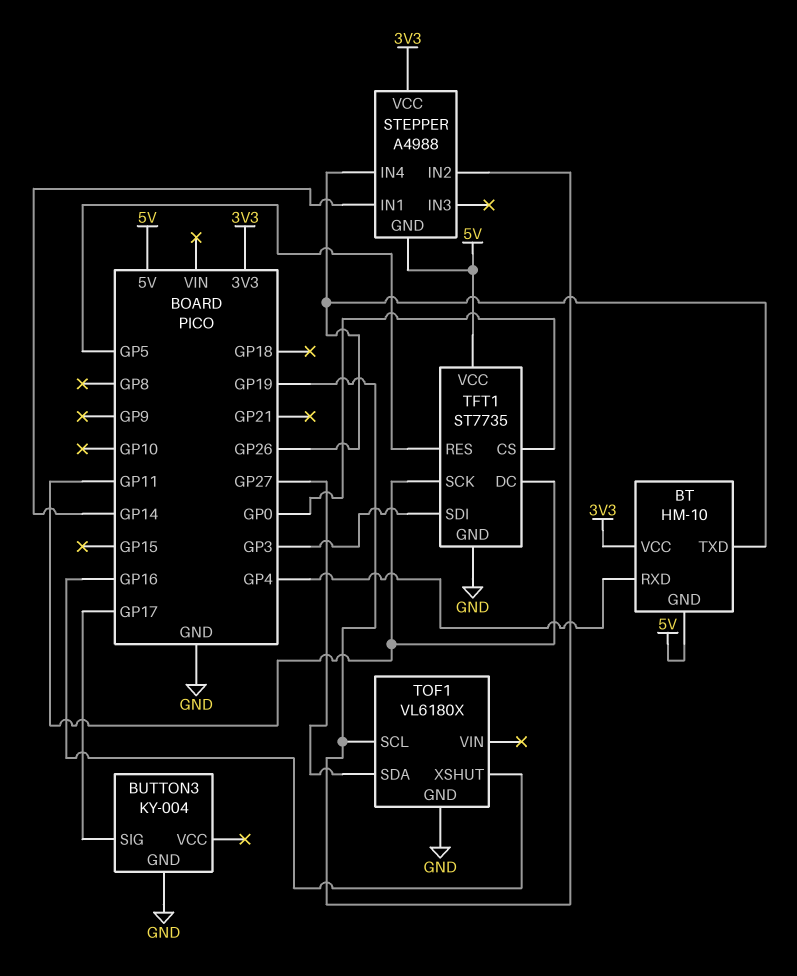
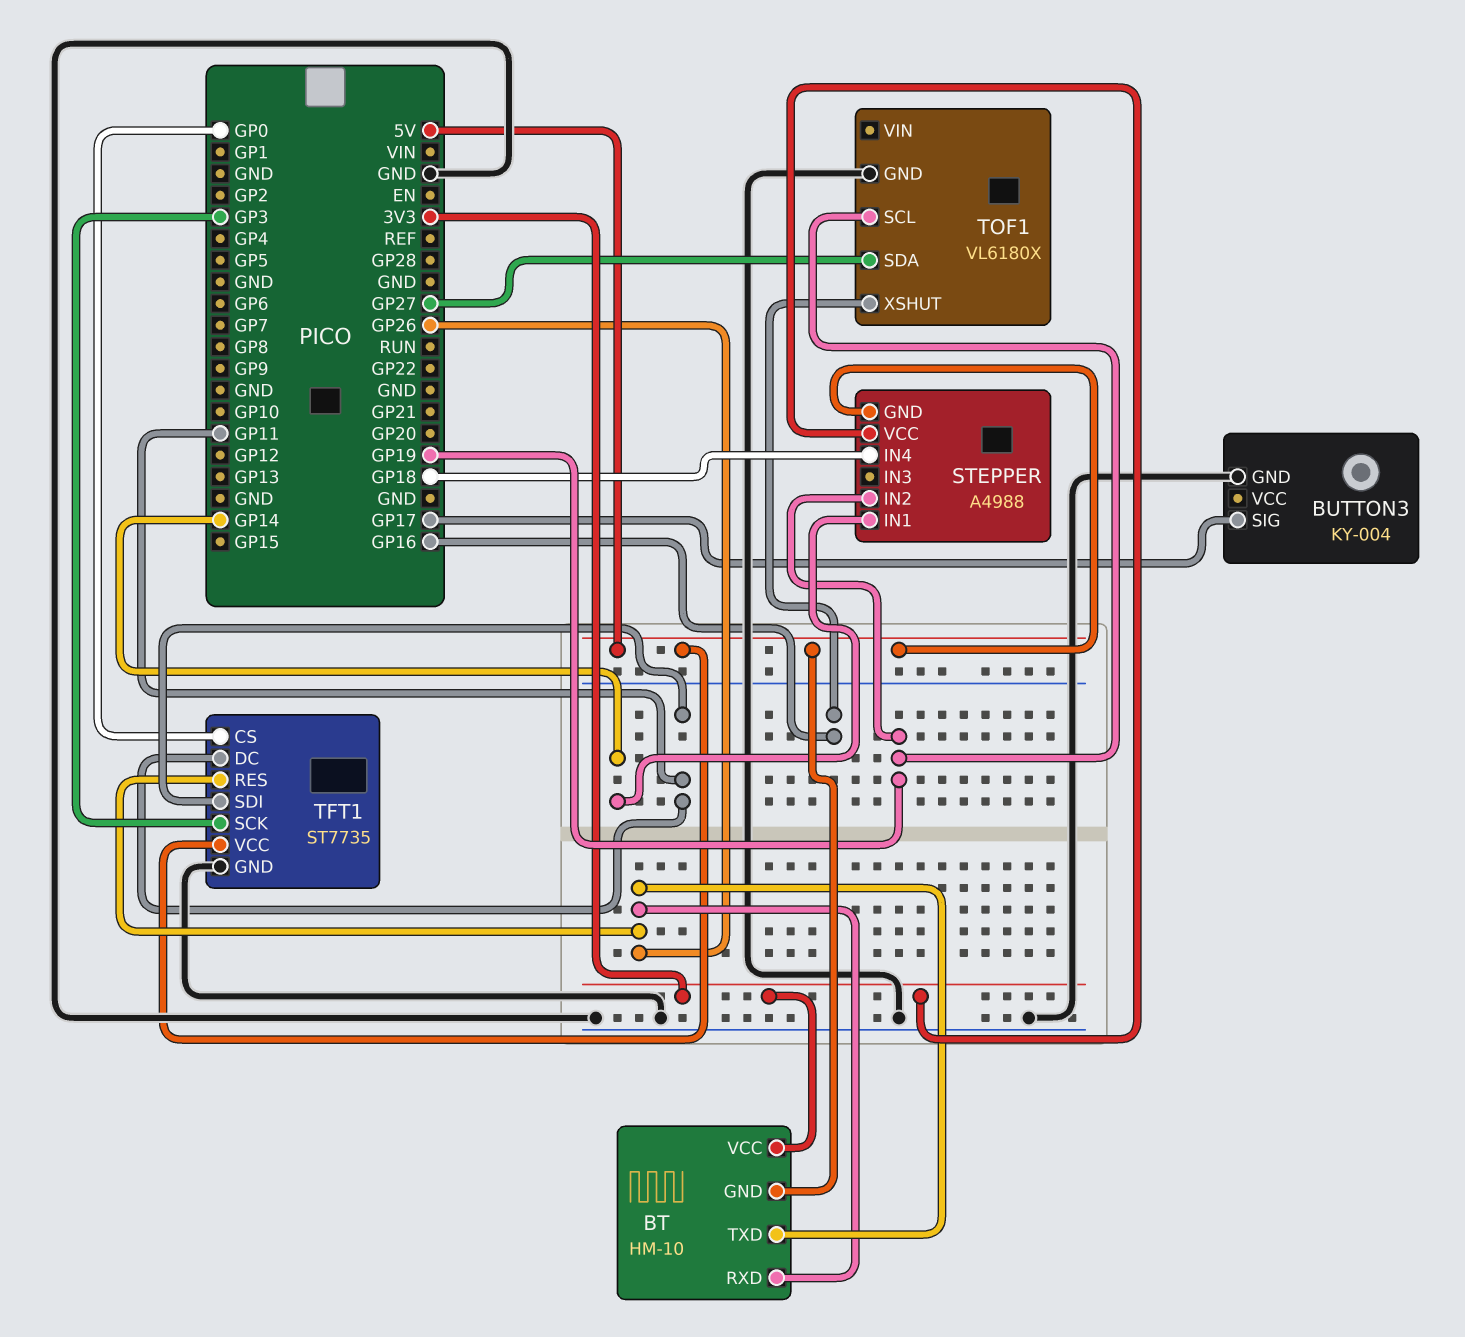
BT pin RXD: GP4 -> GP26
STEPPER pin IN4: GP26 -> GP18
TFT1 pin RES: GP5 -> GP26
TFT1 pin SCK: GP11 -> GP3
TFT1 pin SDI: GP3 -> GP11

